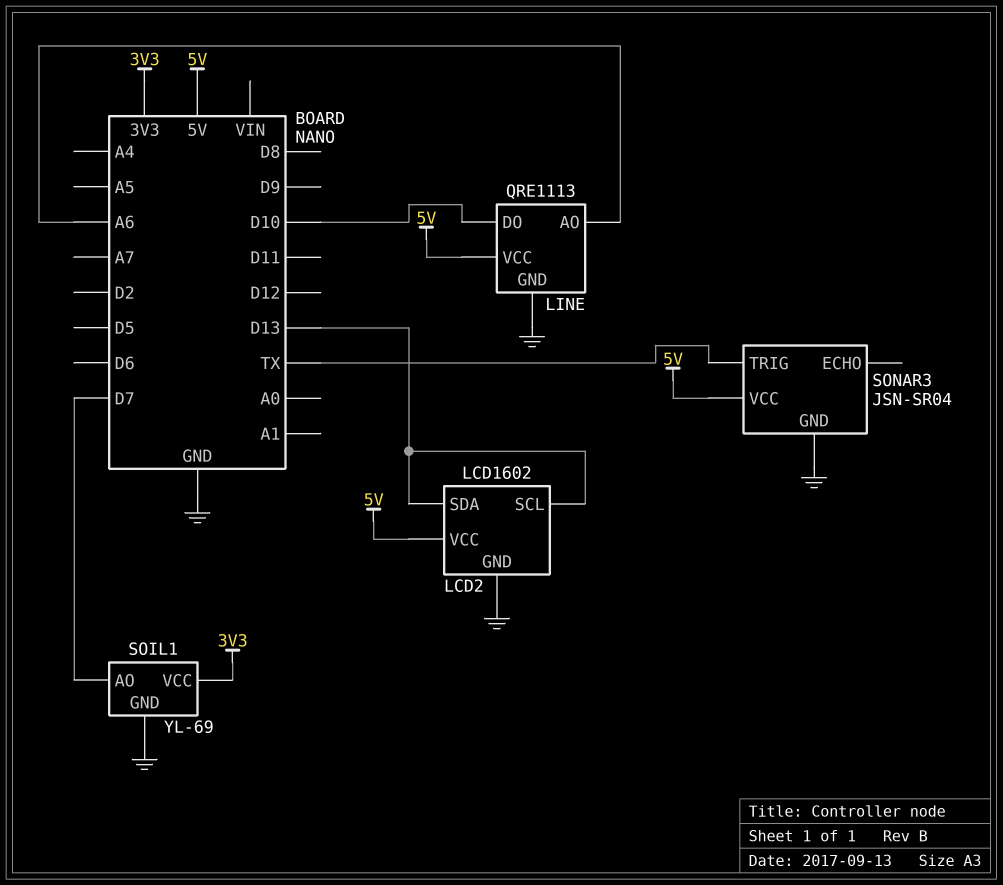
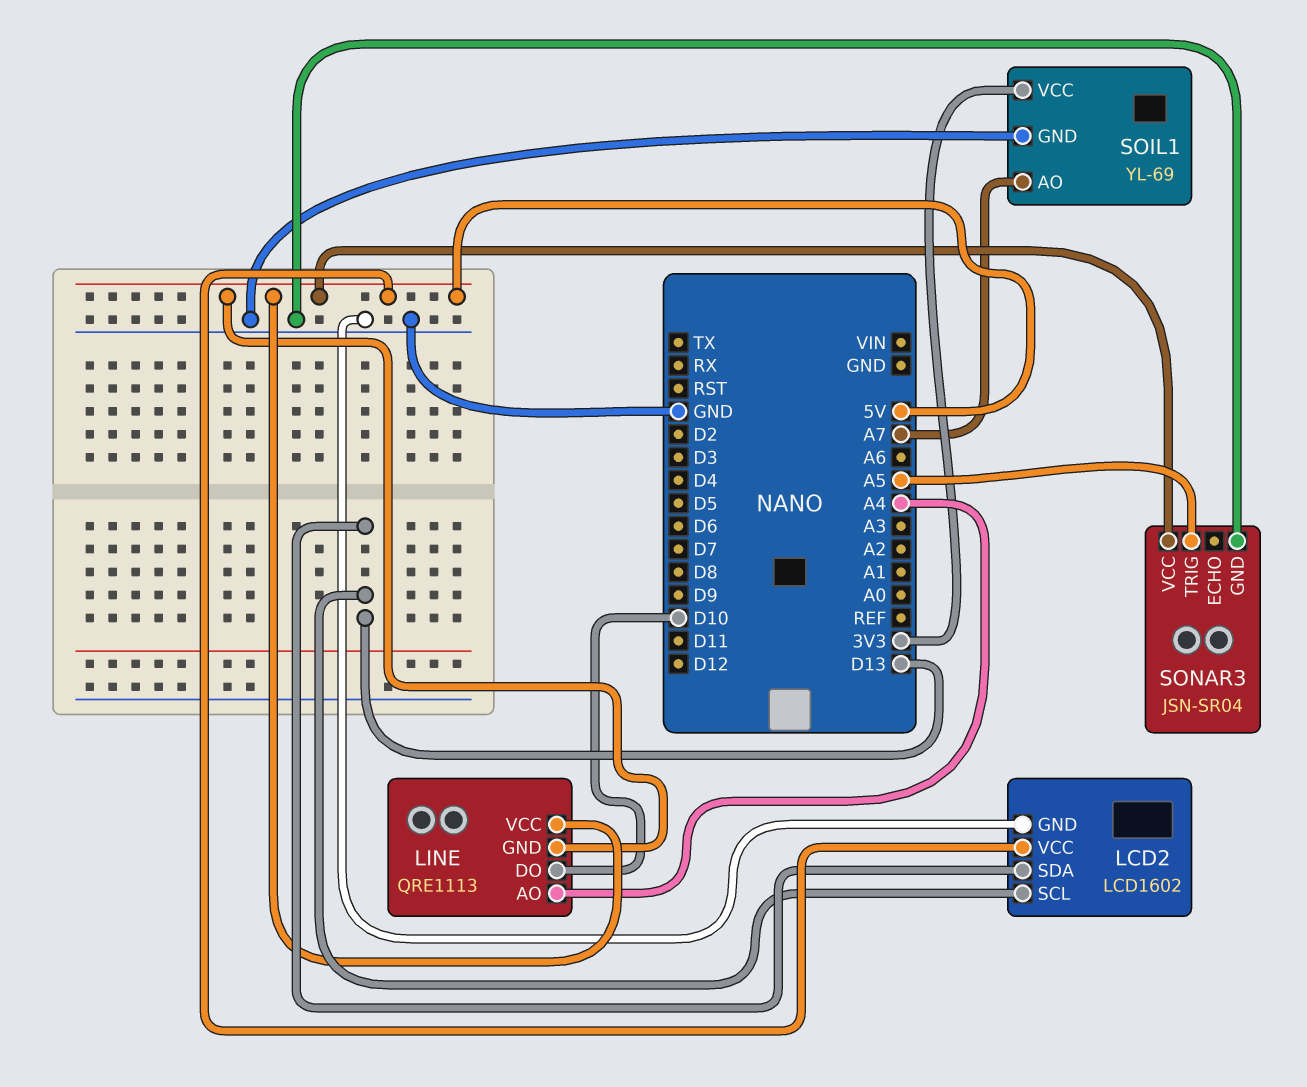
LINE pin AO: A6 -> A4
LINE pin GND: GND -> 5V
SOIL1 pin AO: D7 -> A7
SONAR3 pin TRIG: TX -> A5

